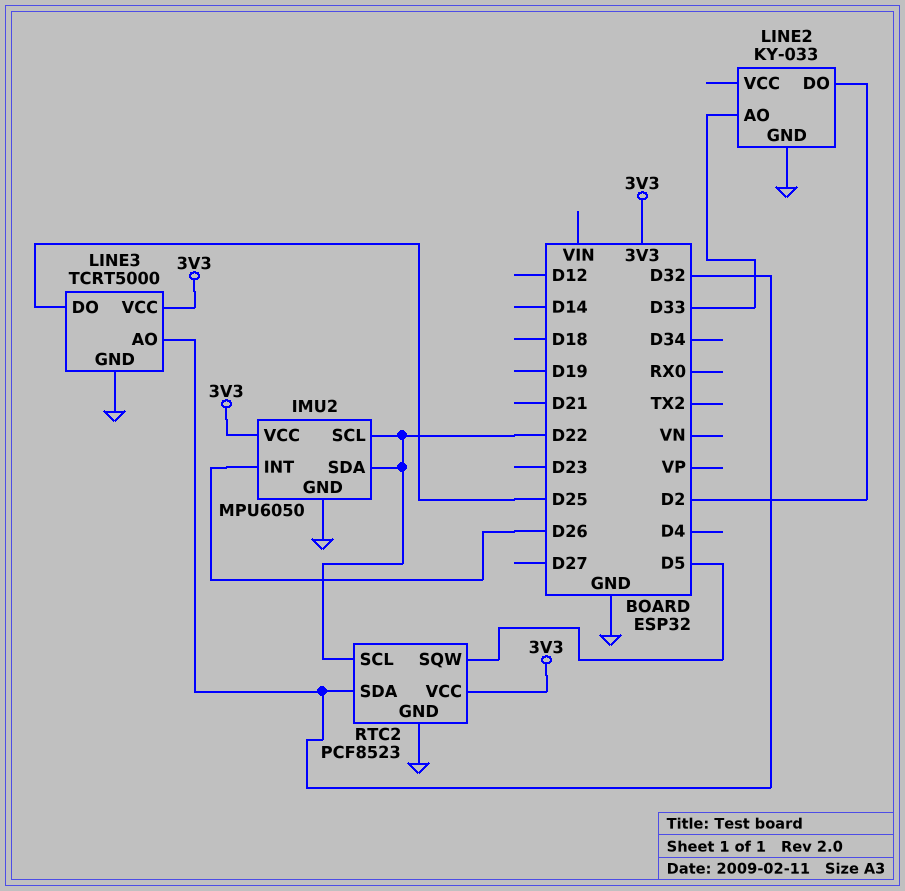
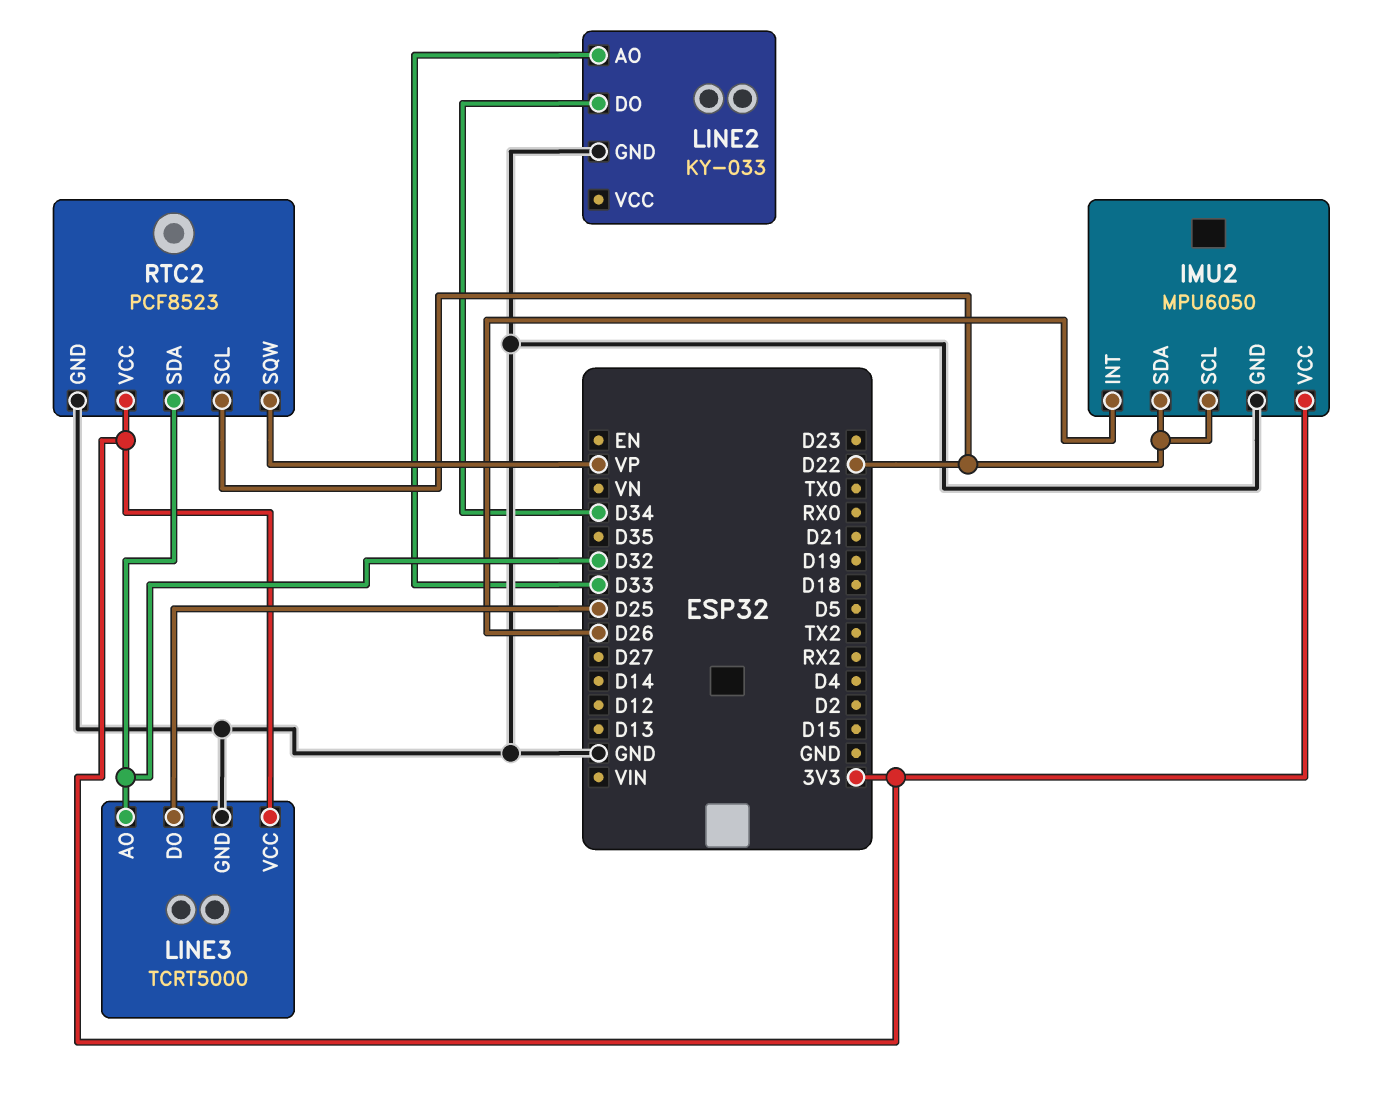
LINE2 pin DO: D2 -> D34
RTC2 pin SQW: D5 -> VP

